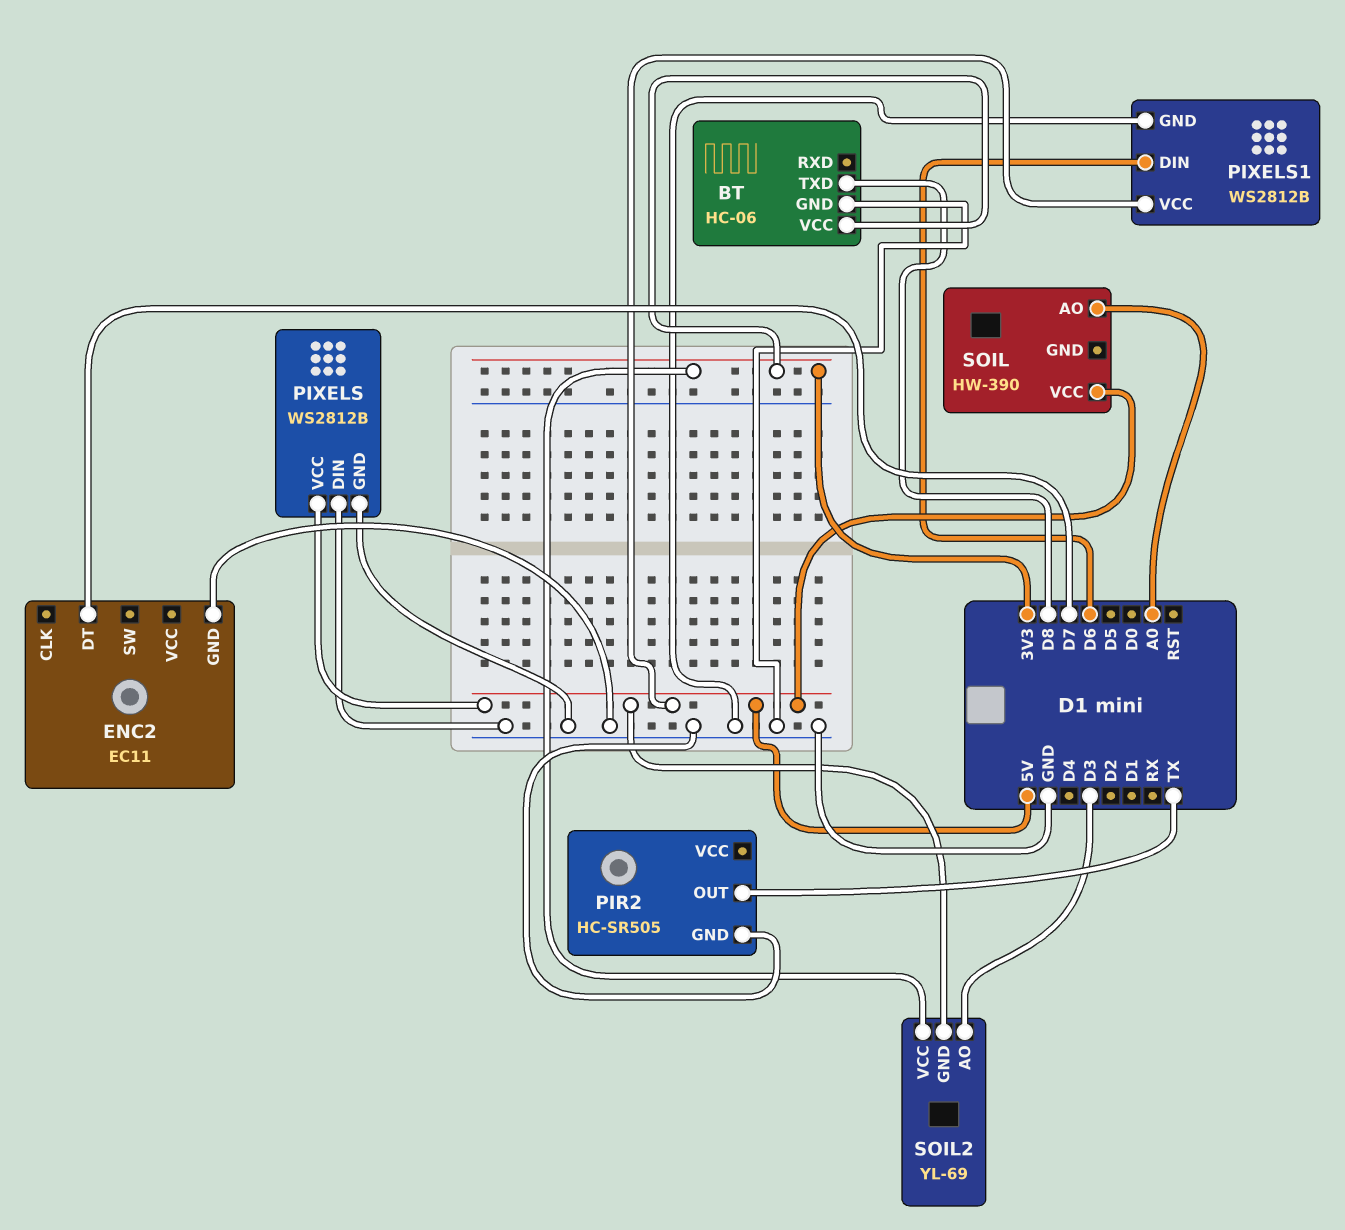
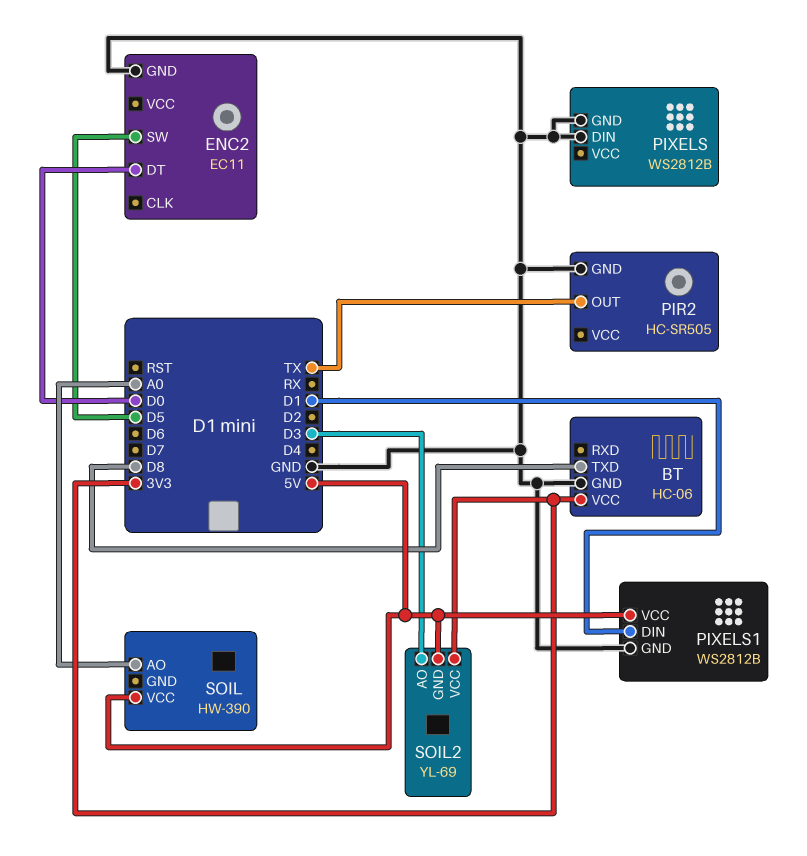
ENC2 pin DT: D7 -> D0
ENC2 pin SW: none -> D5
PIXELS pin VCC: 5V -> none
PIXELS1 pin DIN: D6 -> D1

